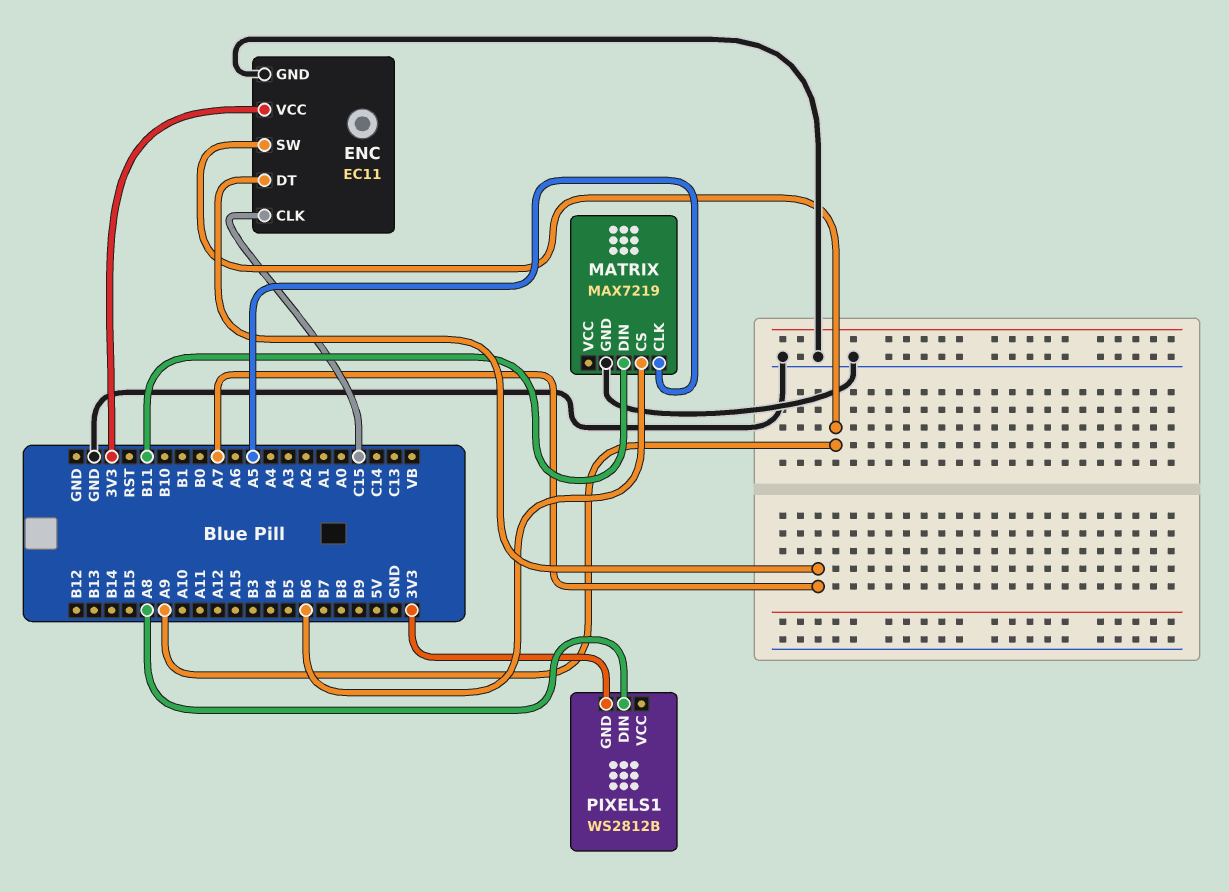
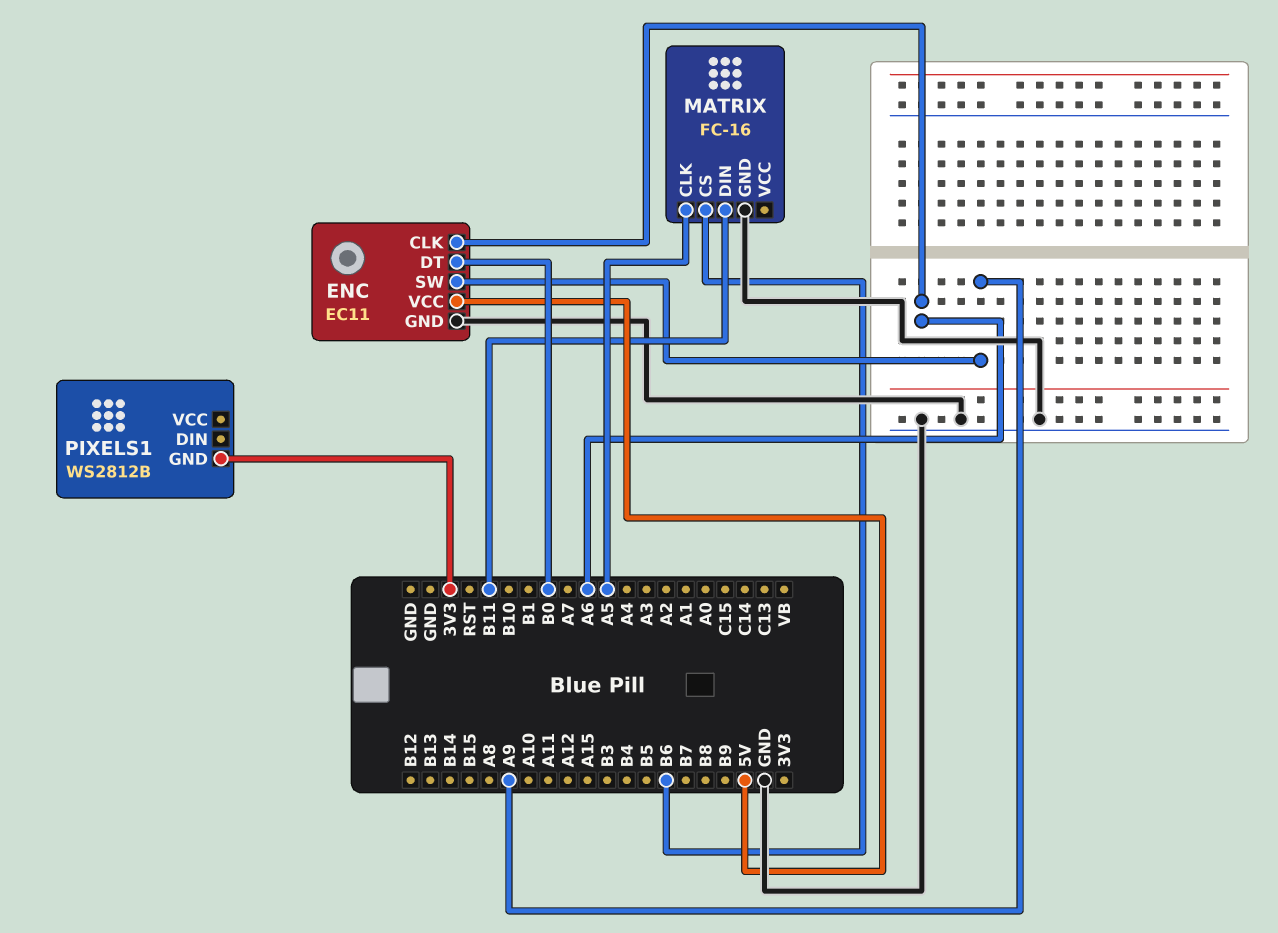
ENC pin CLK: C15 -> A6
ENC pin DT: A7 -> B0
ENC pin VCC: 3V3 -> 5V
MATRIX: MAX7219 -> FC-16
PIXELS1 pin DIN: A8 -> none

